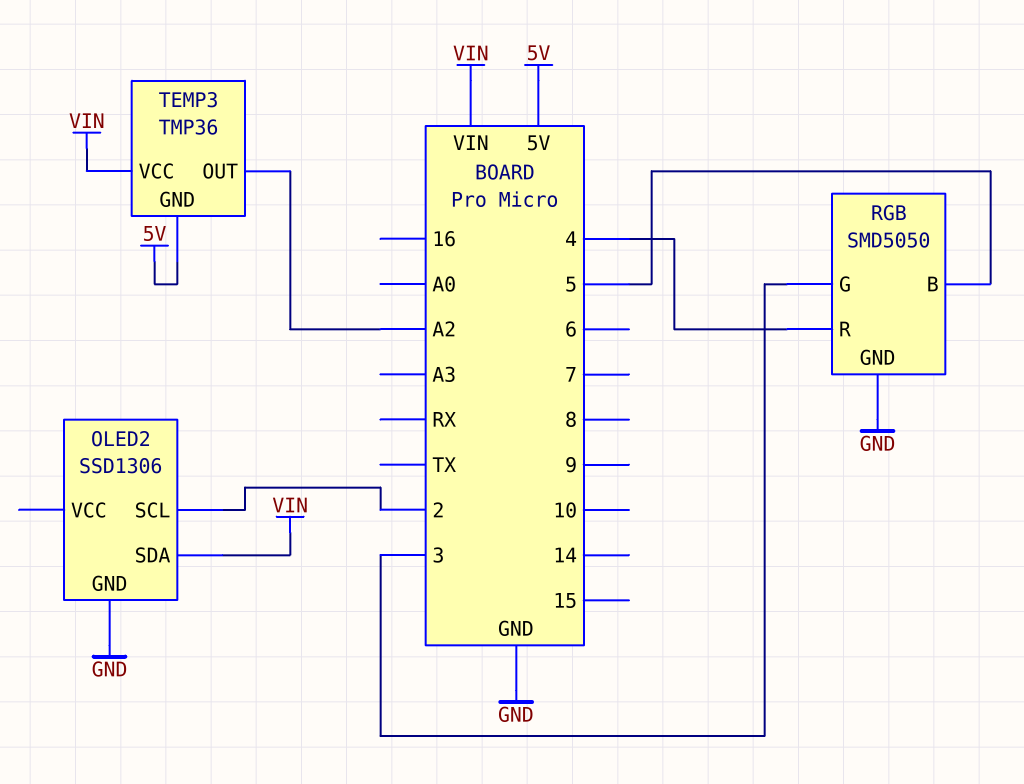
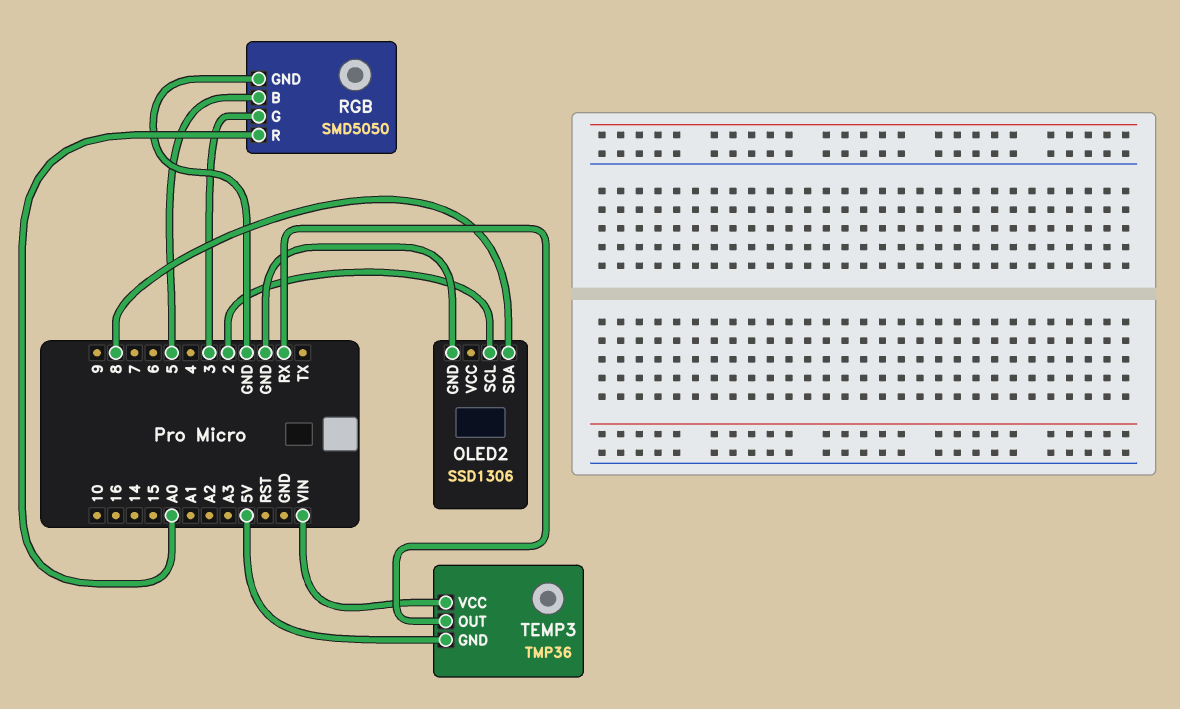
OLED2 pin SDA: VIN -> 8
RGB pin R: 4 -> A0
TEMP3 pin OUT: A2 -> RX

